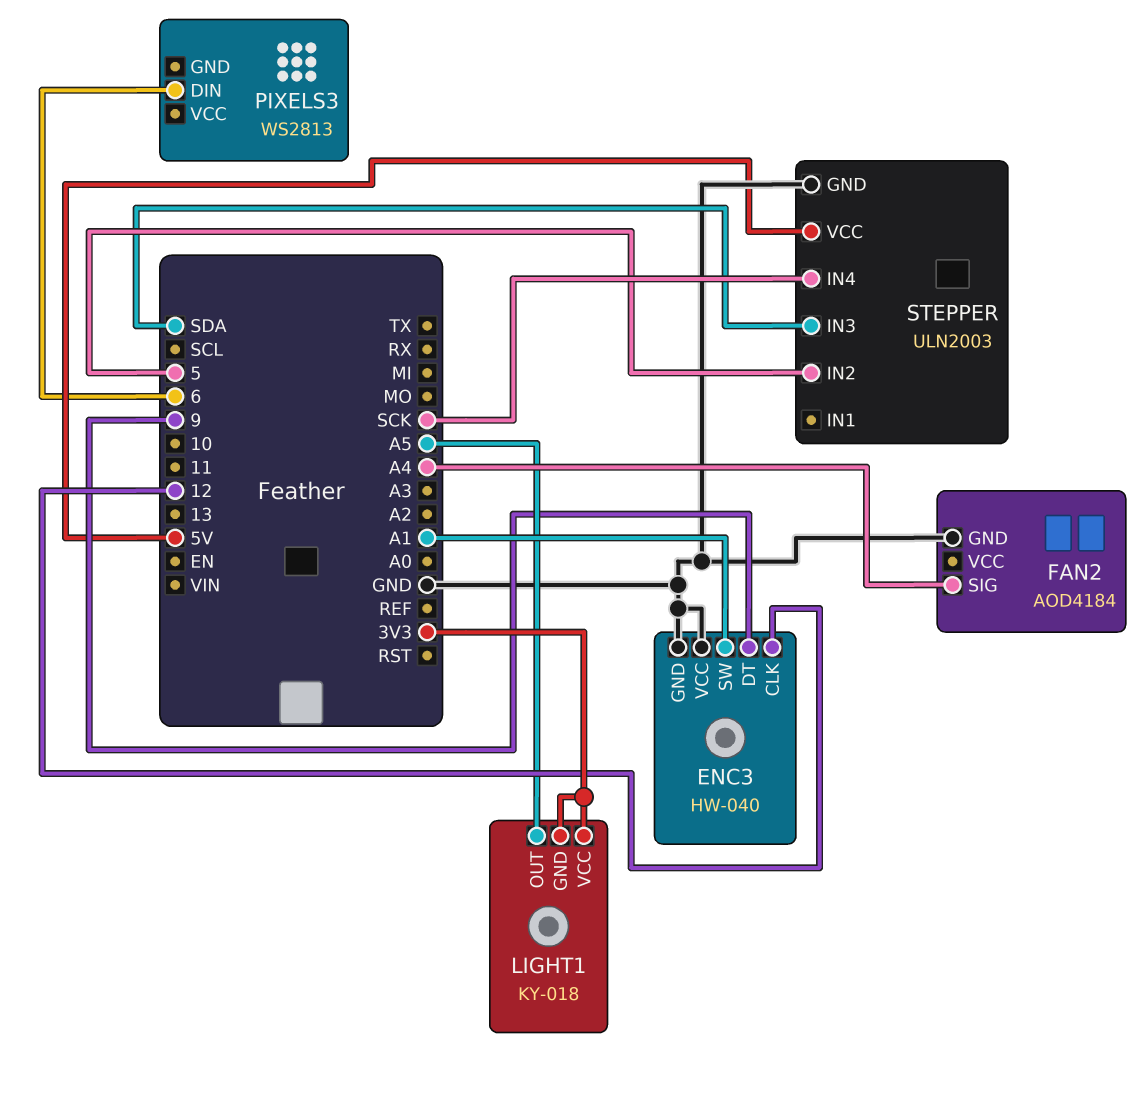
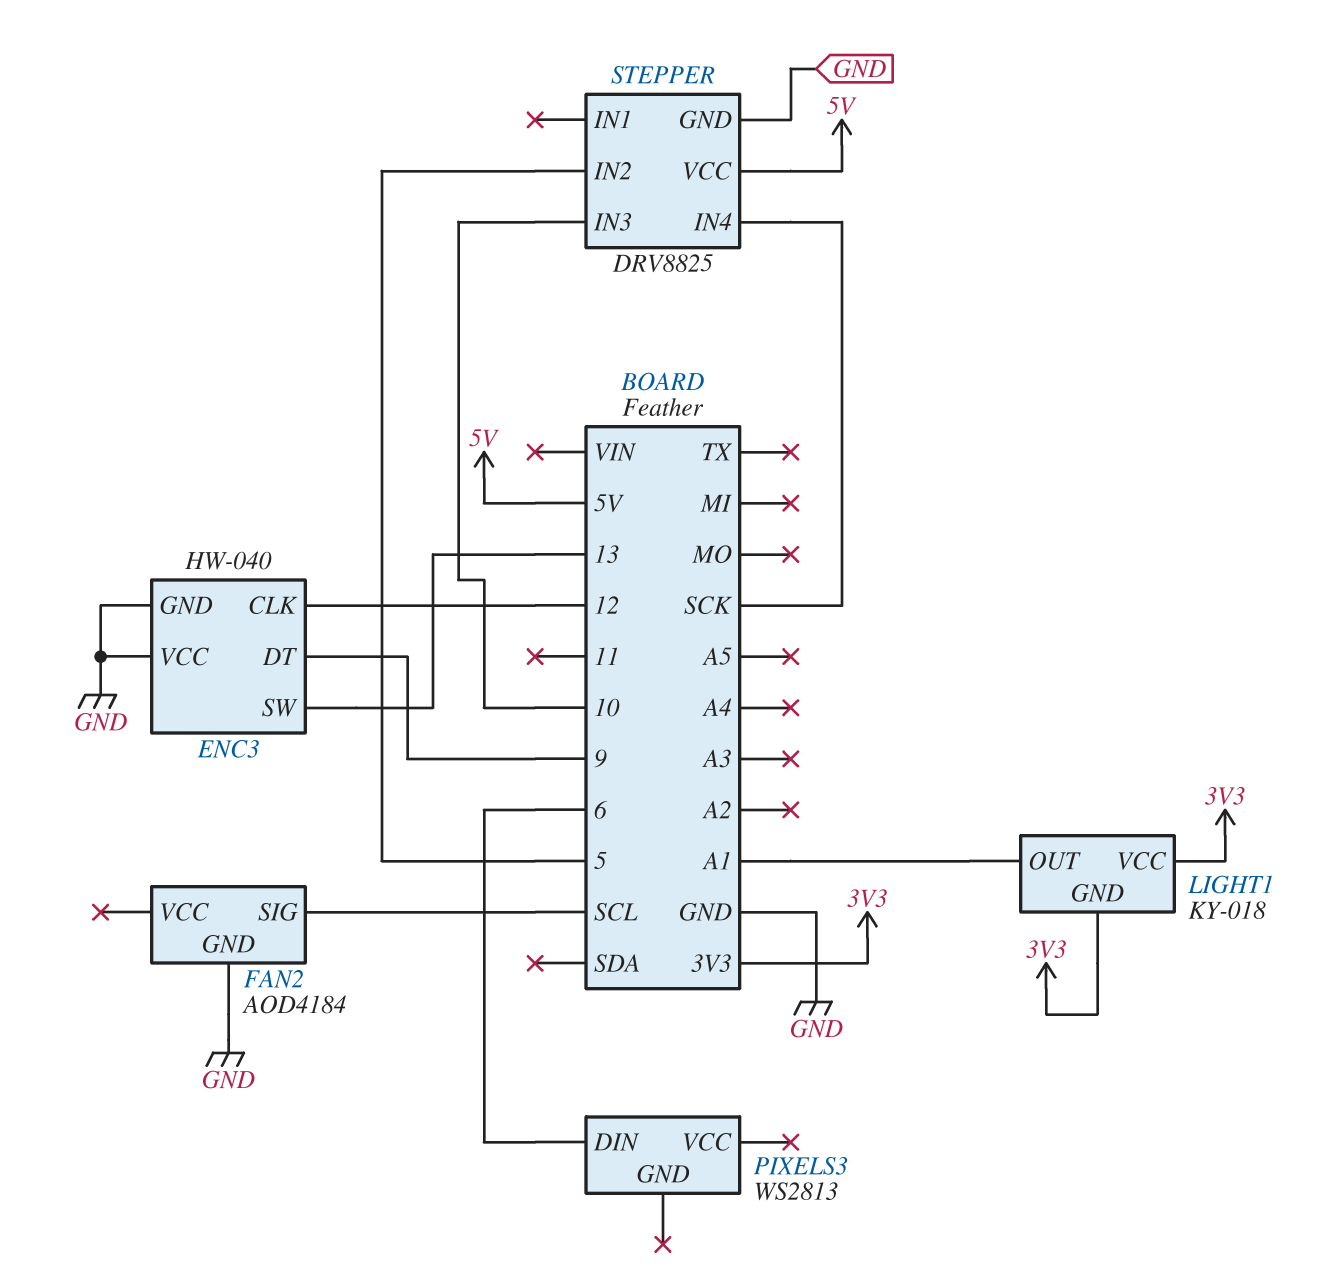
ENC3 pin SW: A1 -> 13
FAN2 pin SIG: A4 -> SCL
LIGHT1 pin OUT: A5 -> A1
STEPPER: ULN2003 -> DRV8825
STEPPER pin IN3: SDA -> 10

